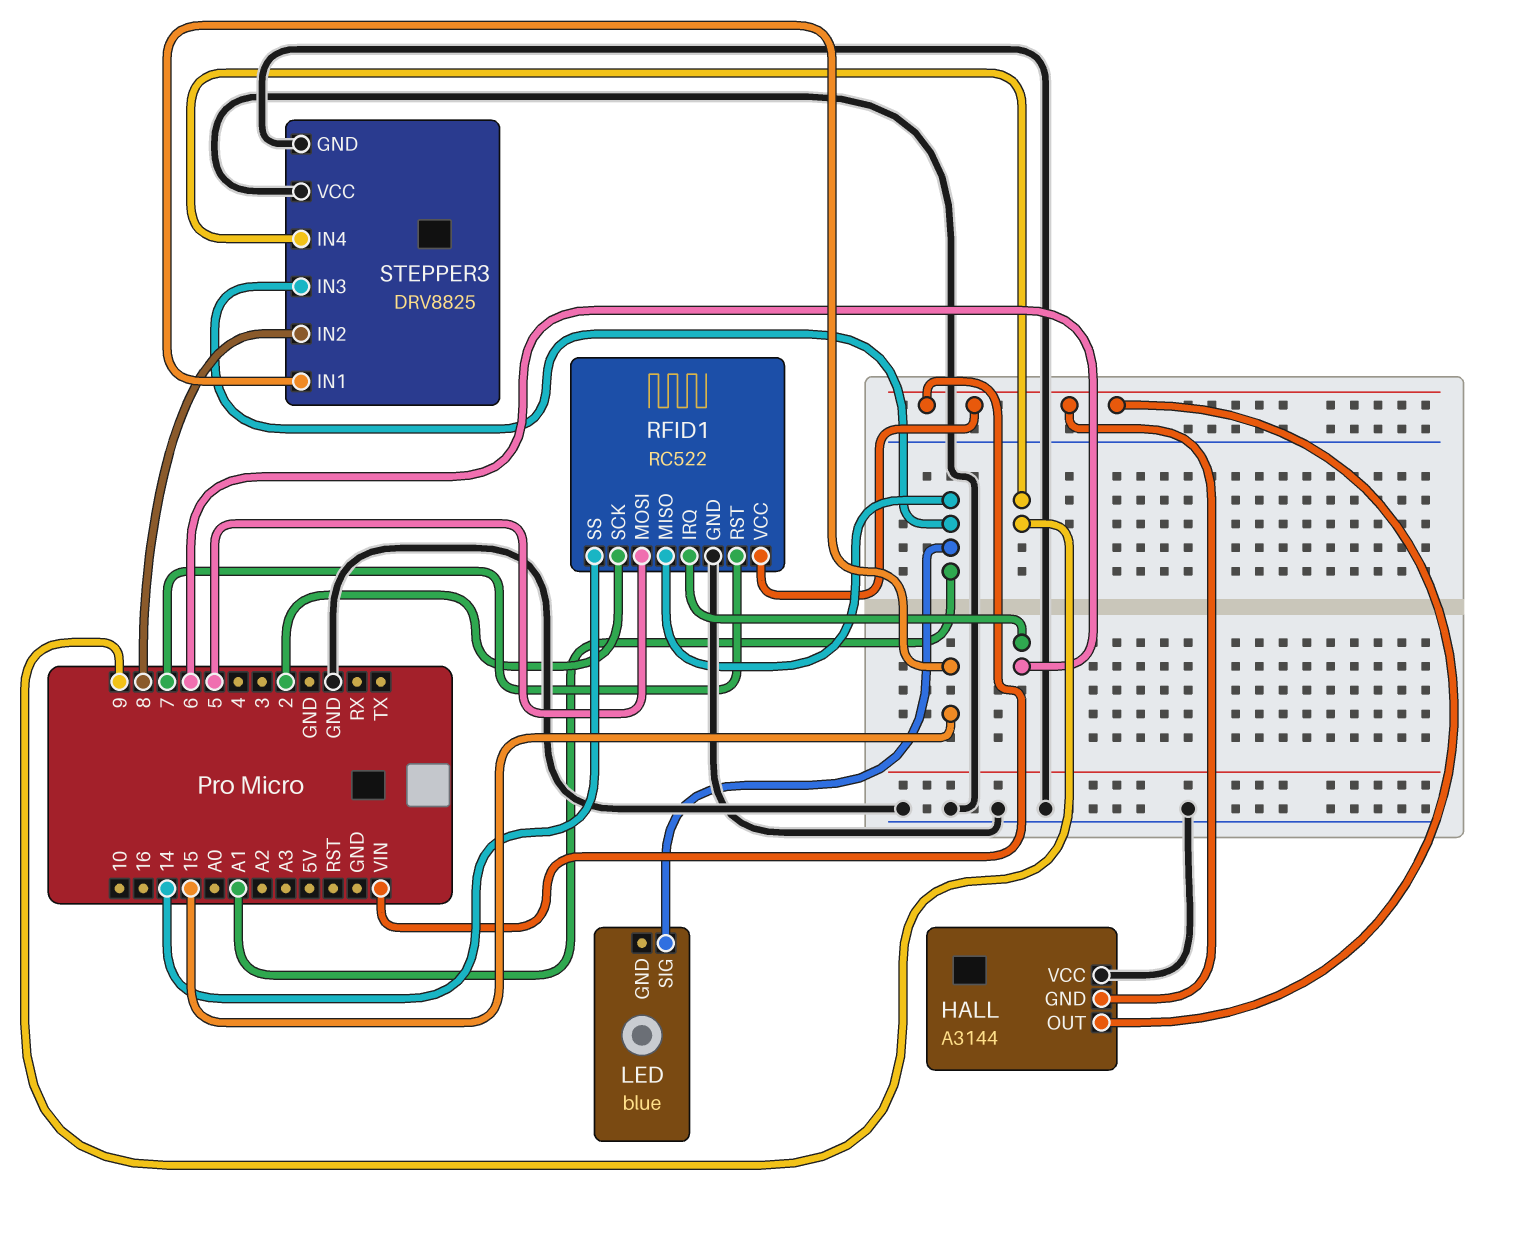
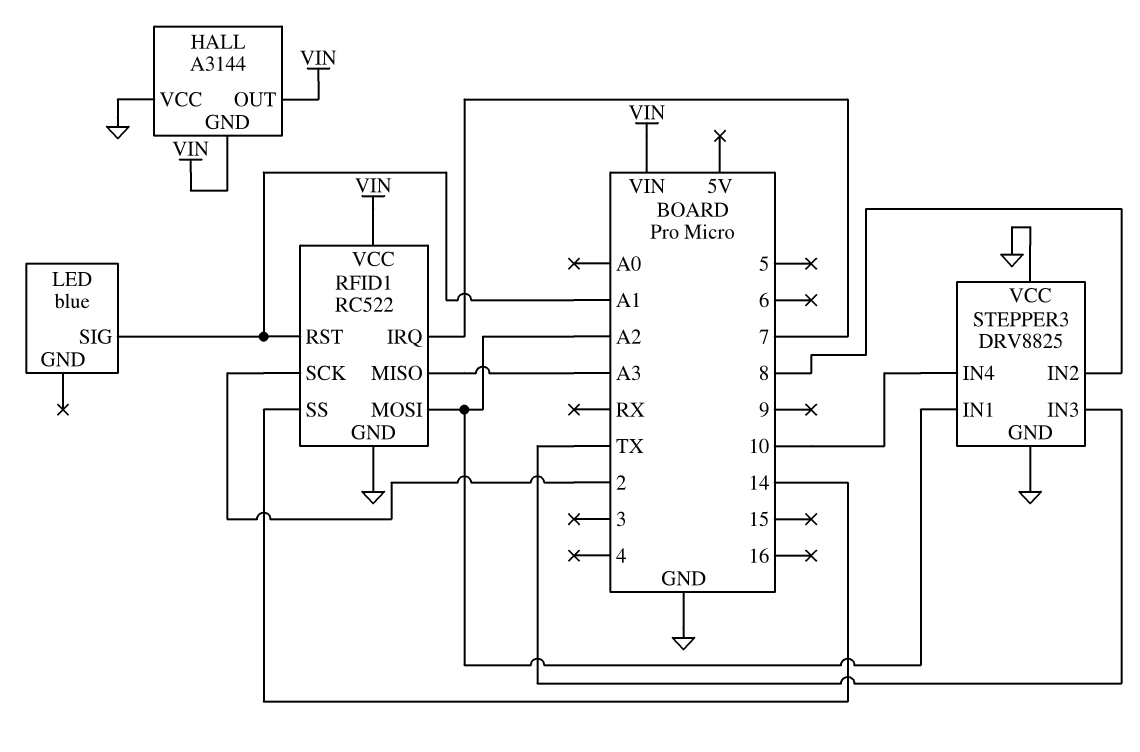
RFID1 pin IRQ: 6 -> 7
RFID1 pin MISO: A1 -> A3
RFID1 pin MOSI: 5 -> A2
RFID1 pin RST: 7 -> A1
STEPPER3 pin IN1: 15 -> A2
STEPPER3 pin IN3: A1 -> TX
STEPPER3 pin IN4: 9 -> 10

